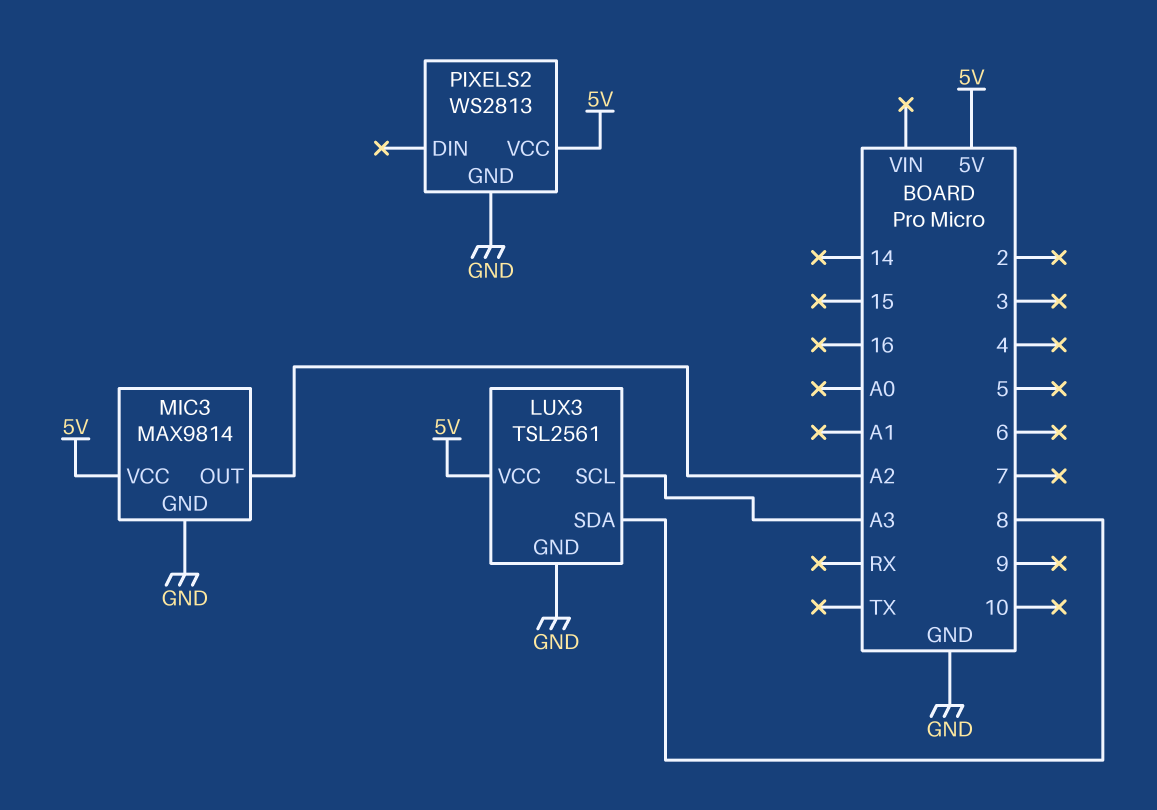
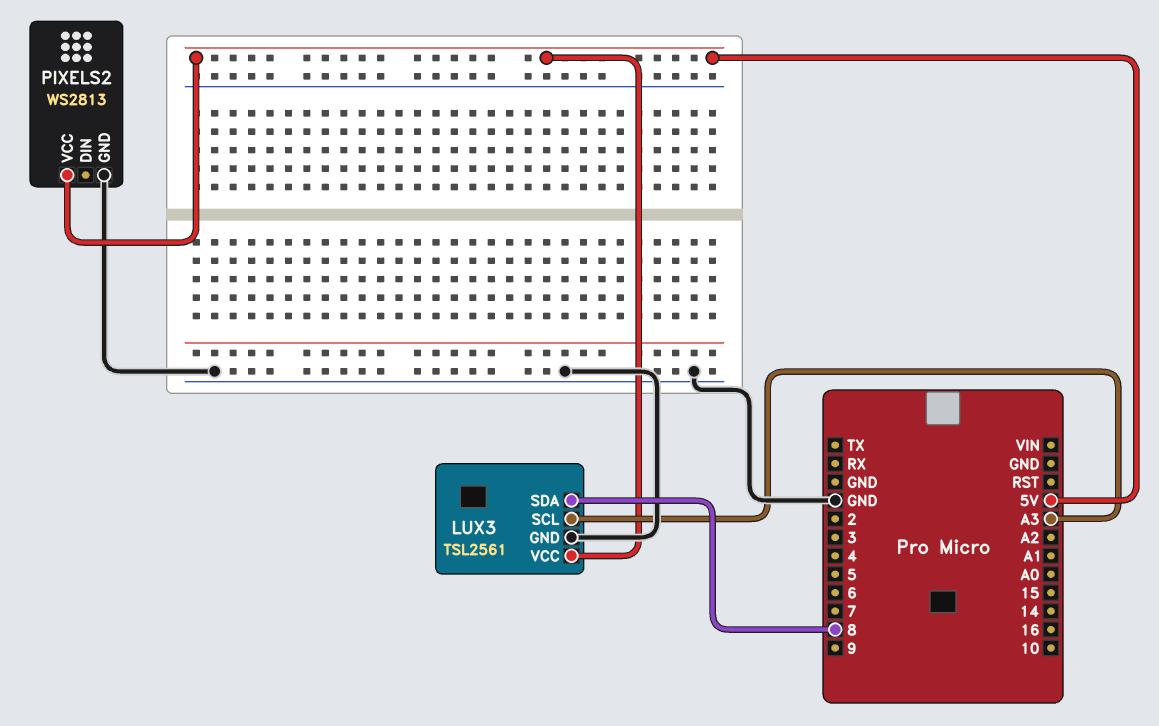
MIC3: MAX9814 -> none
MIC3 pin GND: GND -> none
MIC3 pin OUT: A2 -> none
MIC3 pin VCC: 5V -> none

